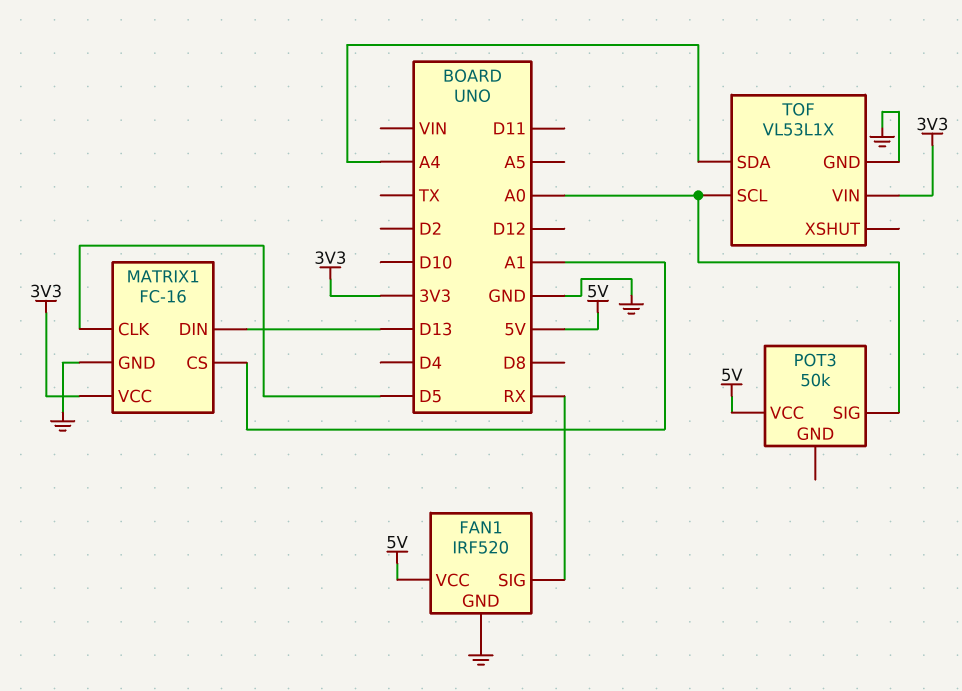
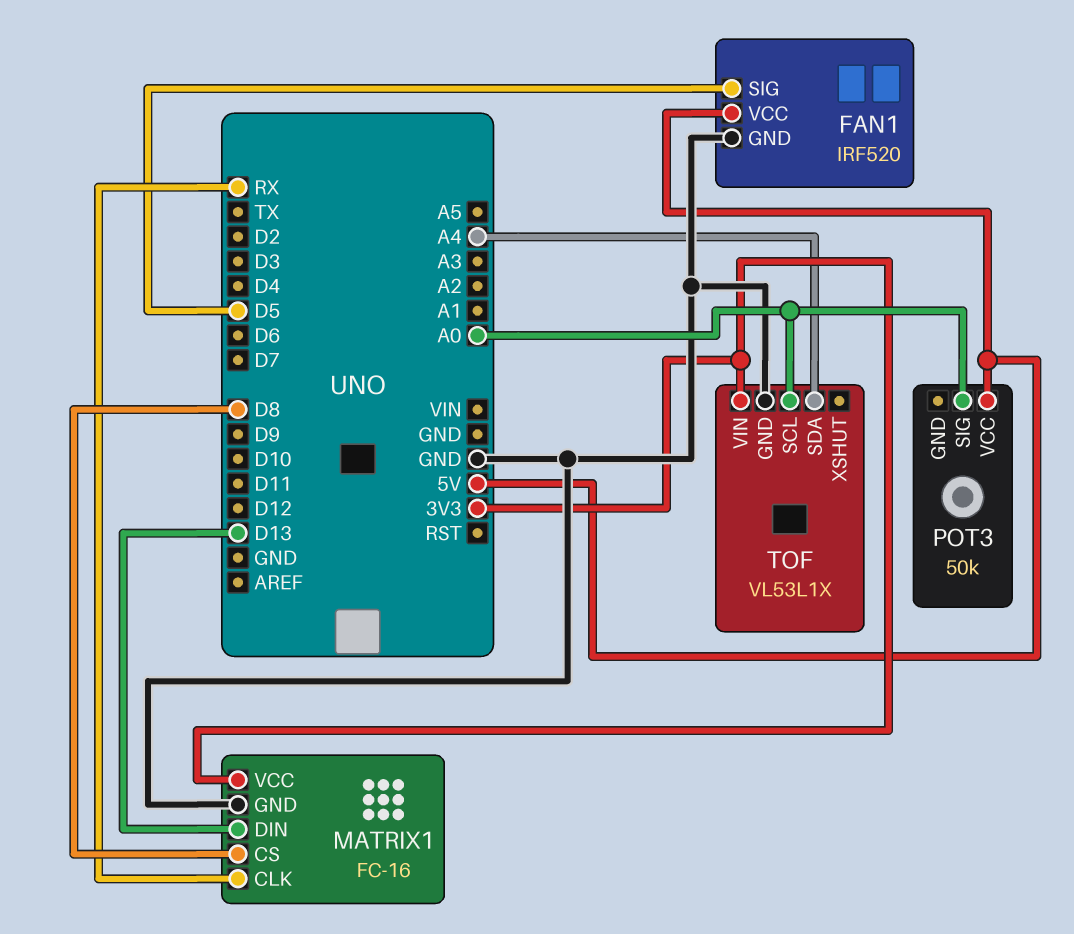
FAN1 pin SIG: RX -> D5
MATRIX1 pin CLK: D5 -> RX
MATRIX1 pin CS: A1 -> D8

